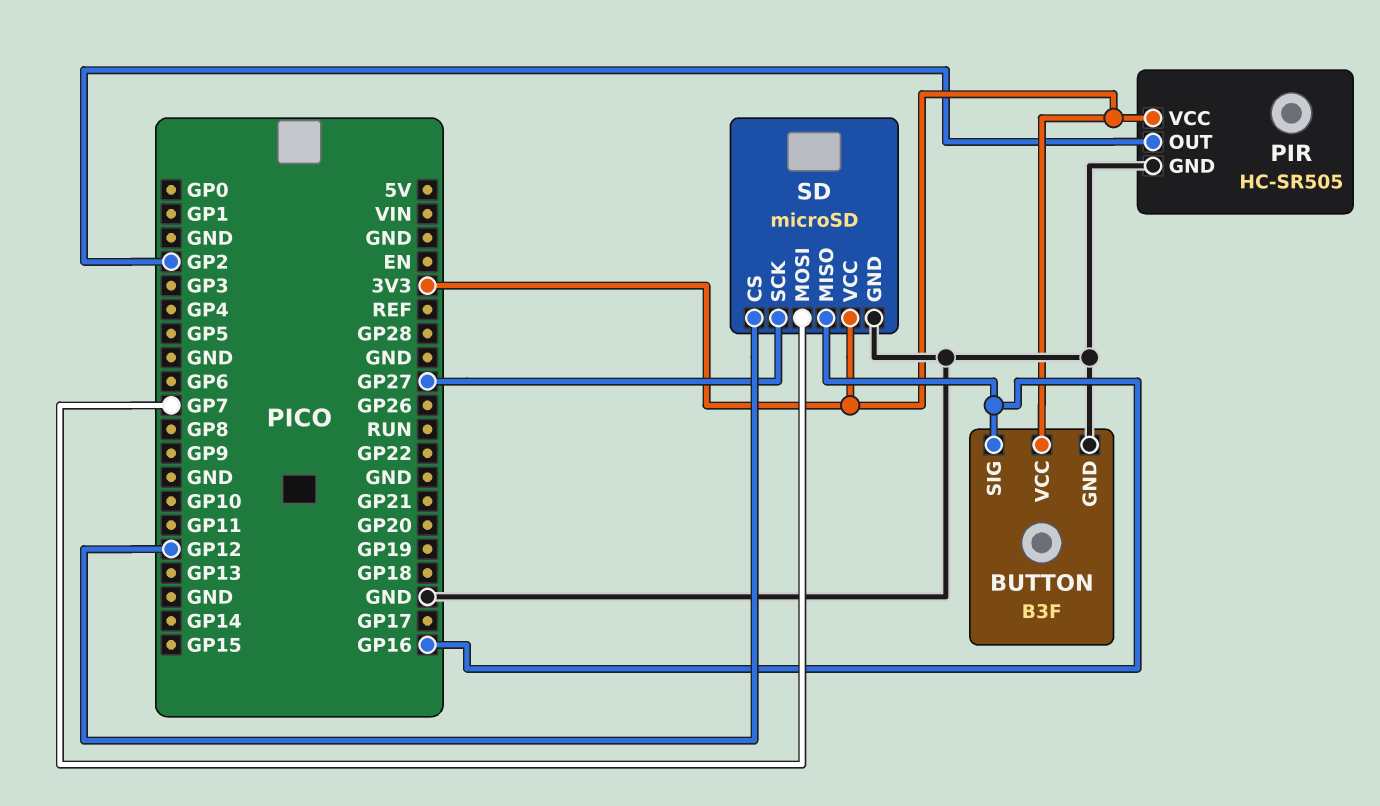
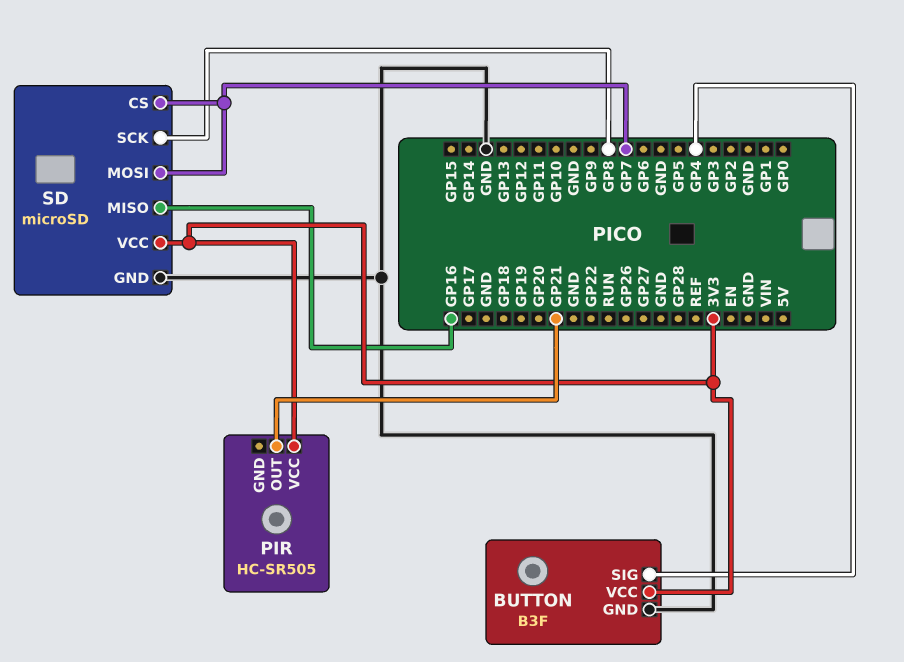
BUTTON pin SIG: GP16 -> GP4
PIR pin GND: GND -> none
PIR pin OUT: GP2 -> GP21
SD pin CS: GP12 -> GP7
SD pin SCK: GP27 -> GP8

